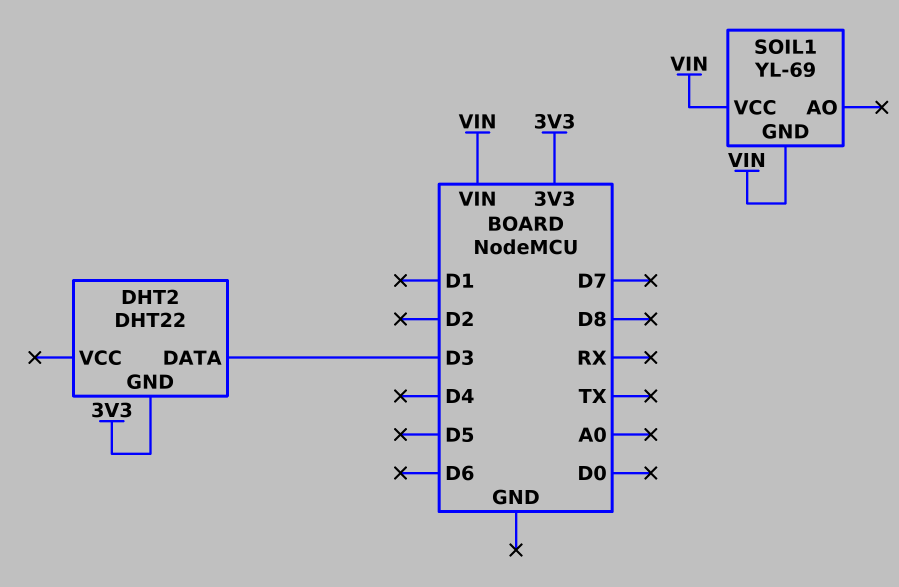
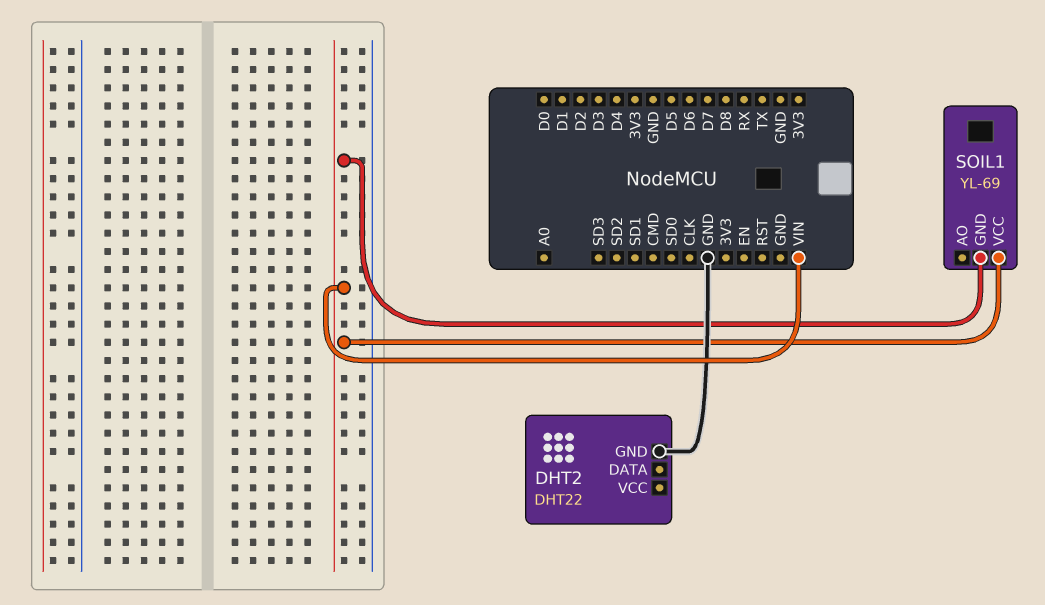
DHT2 pin DATA: D3 -> none
DHT2 pin GND: 3V3 -> GND

